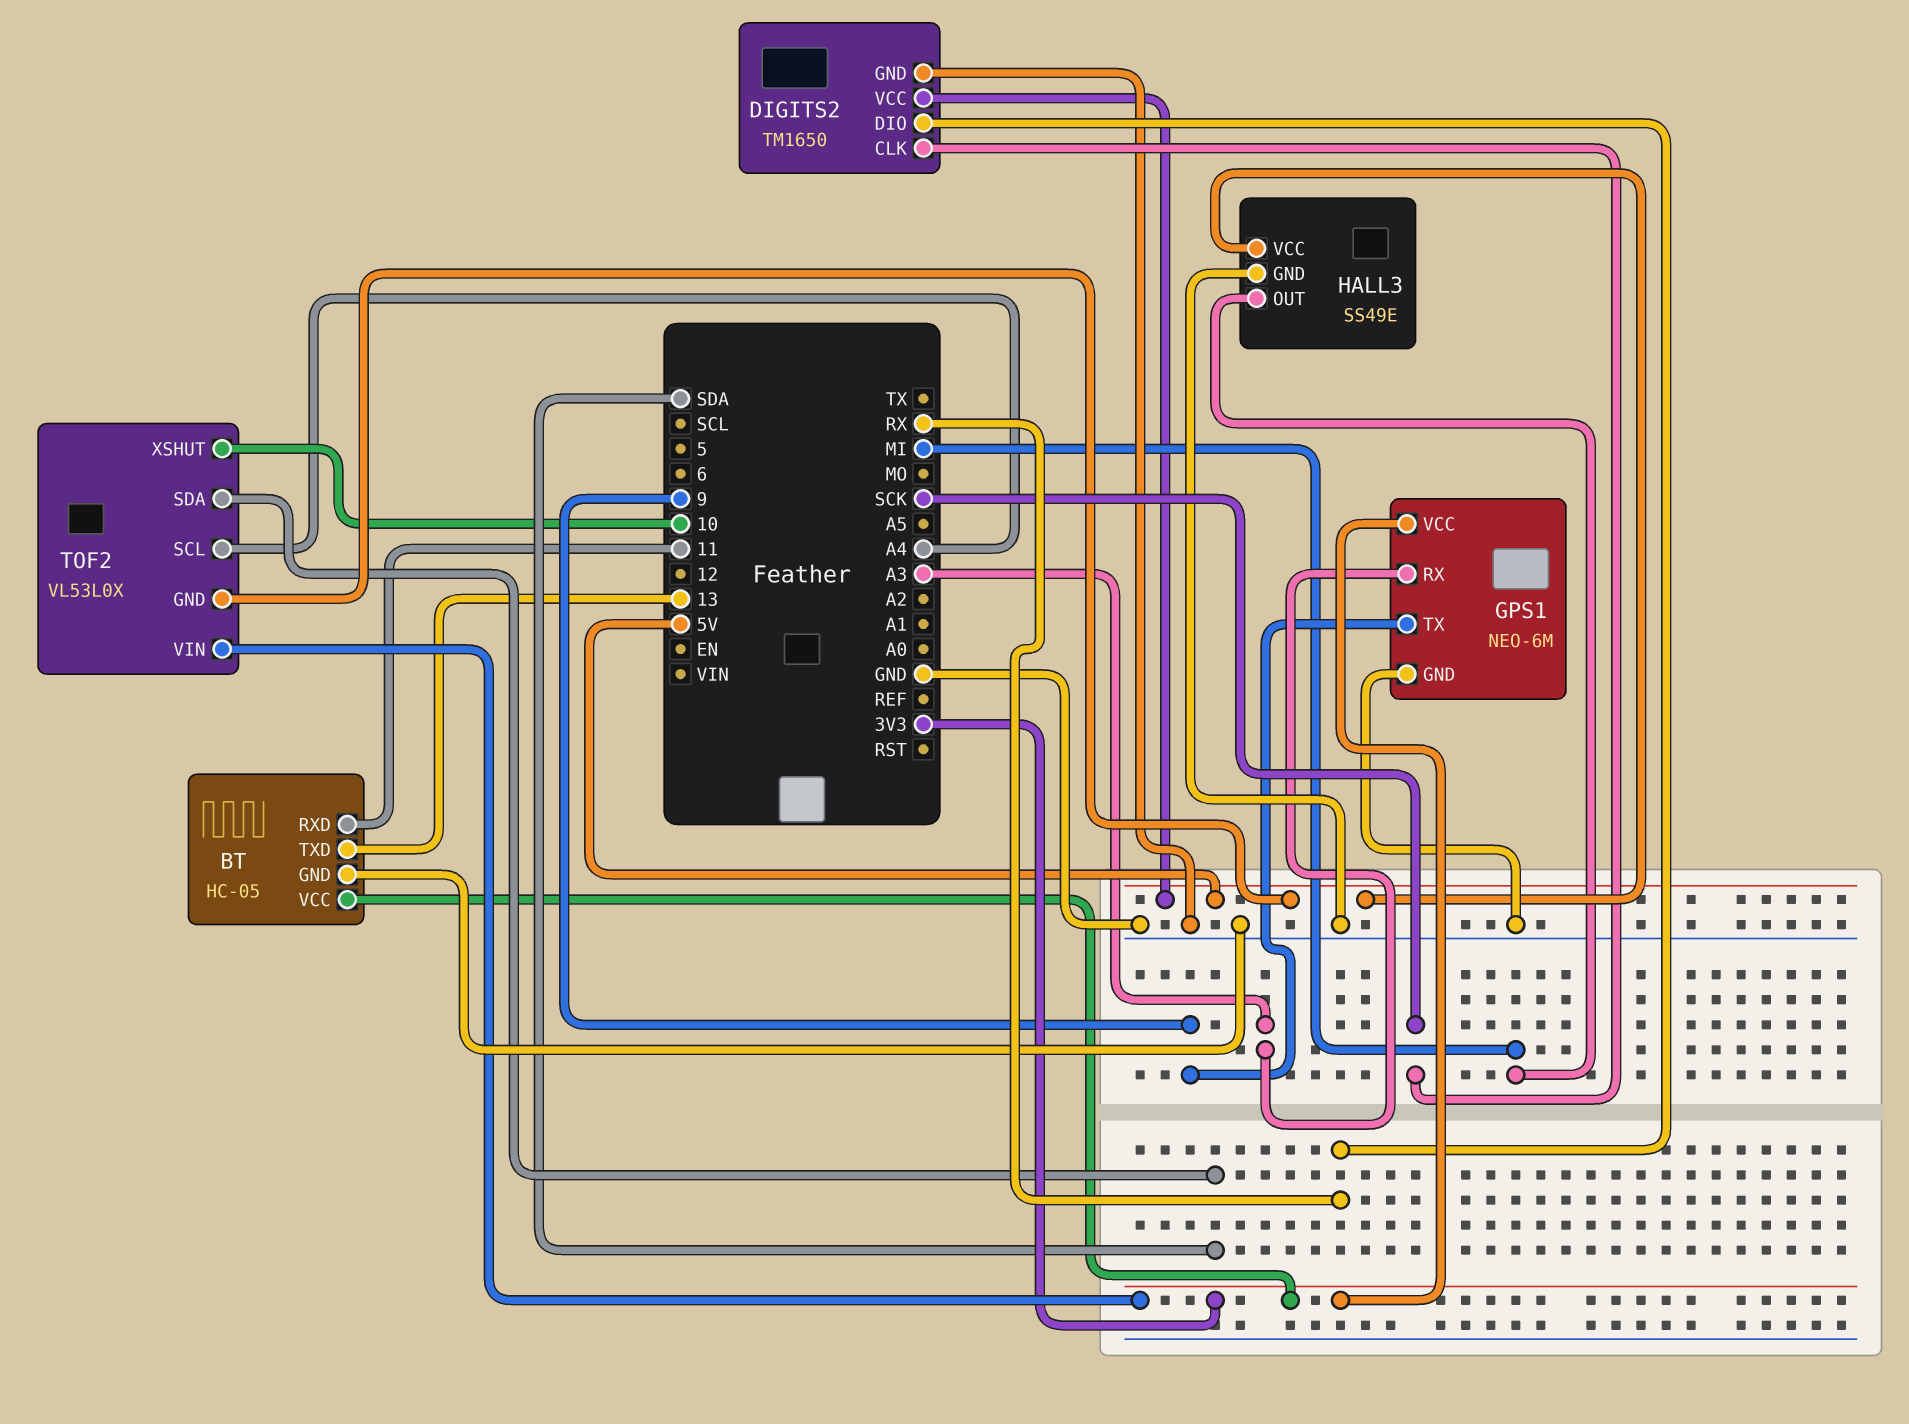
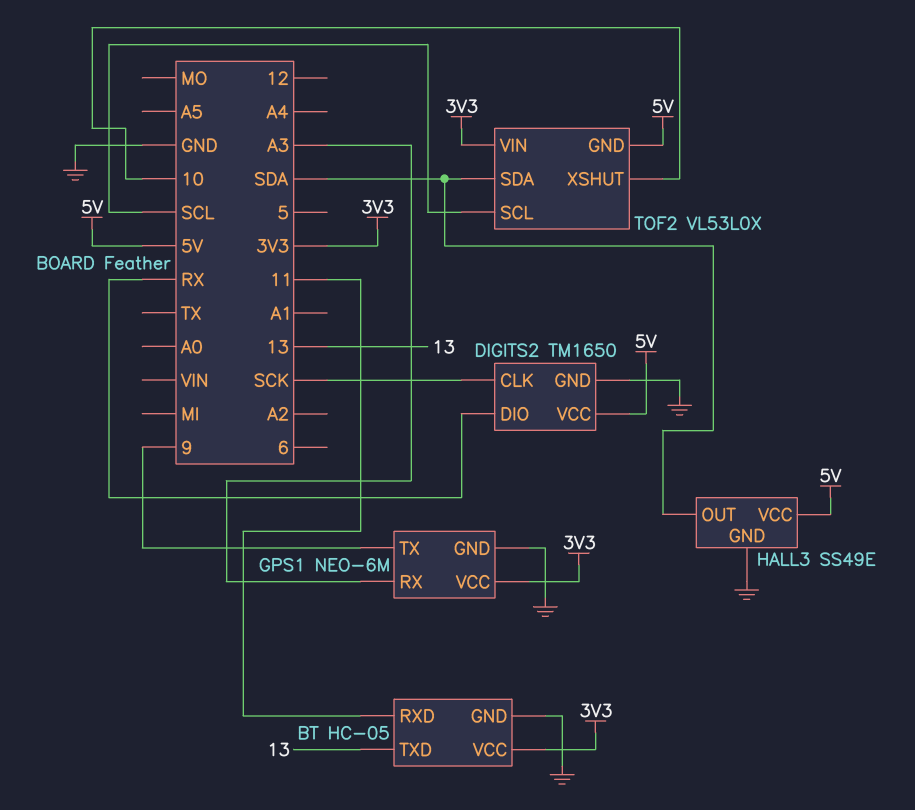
HALL3 pin OUT: MI -> SDA
TOF2 pin SCL: A4 -> SCL

